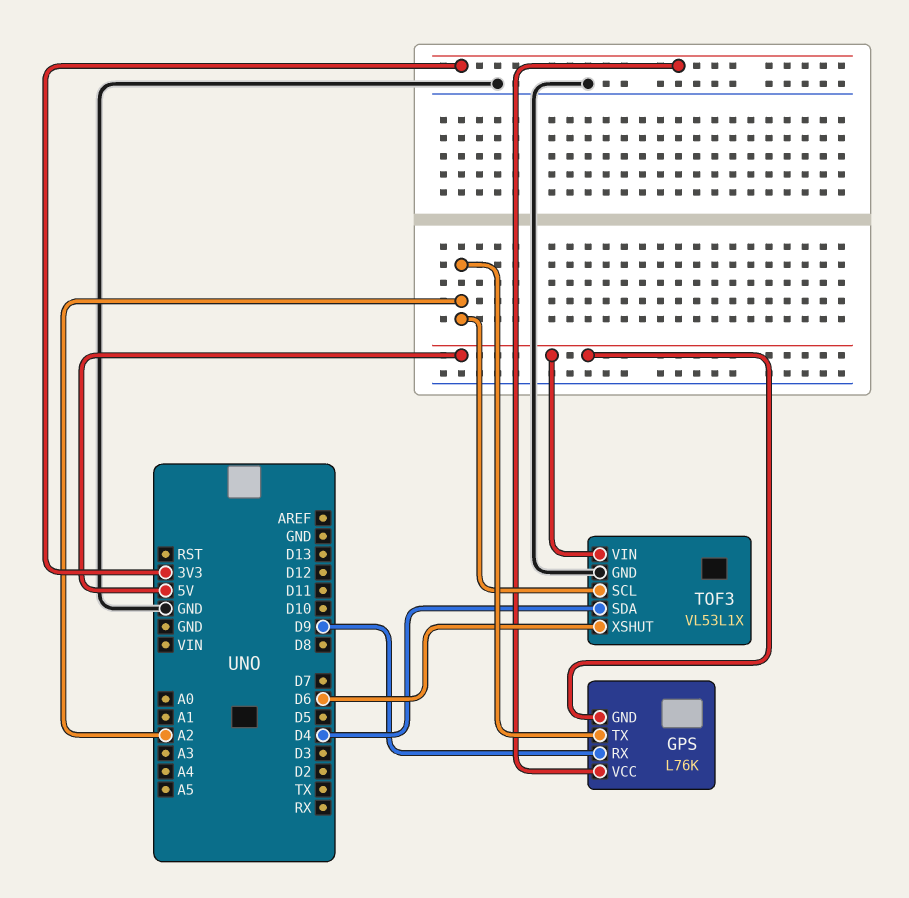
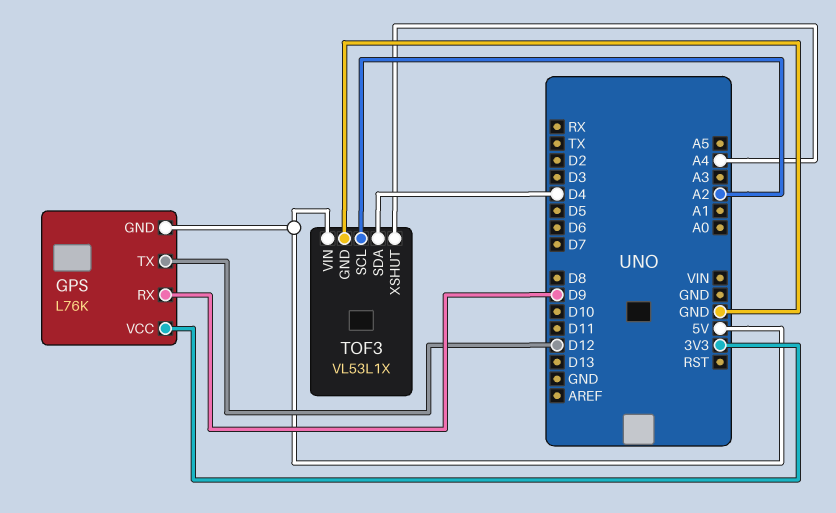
GPS pin TX: A2 -> D12
TOF3 pin XSHUT: D6 -> A4

